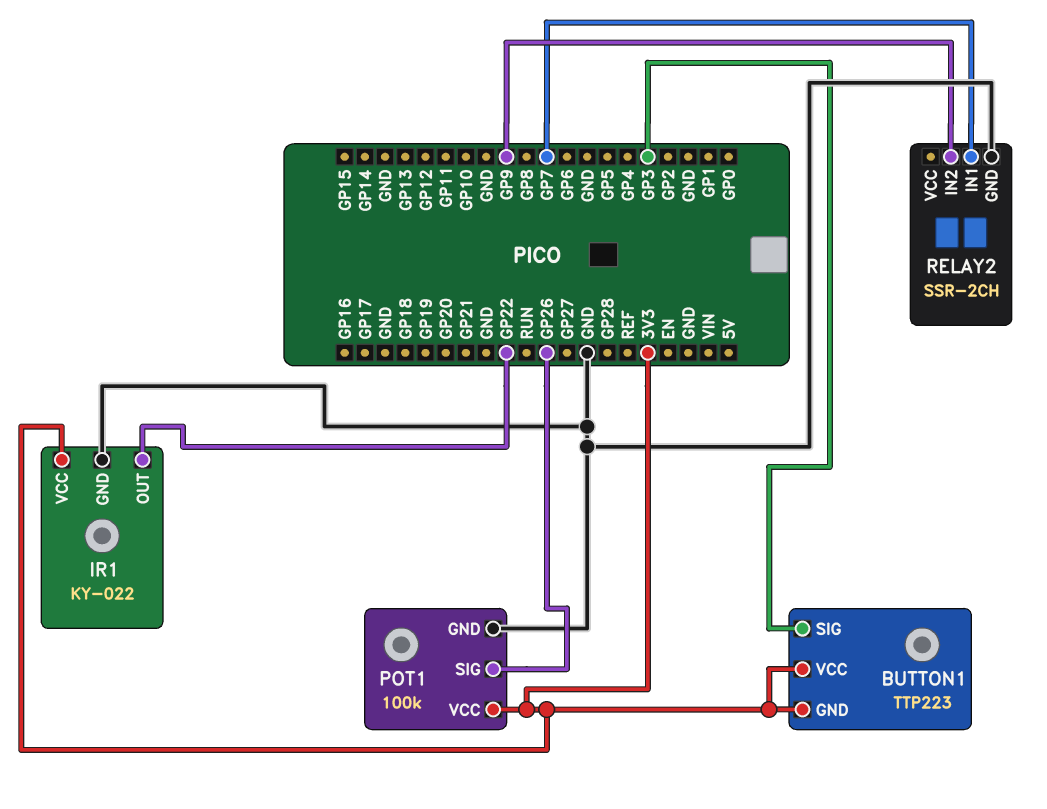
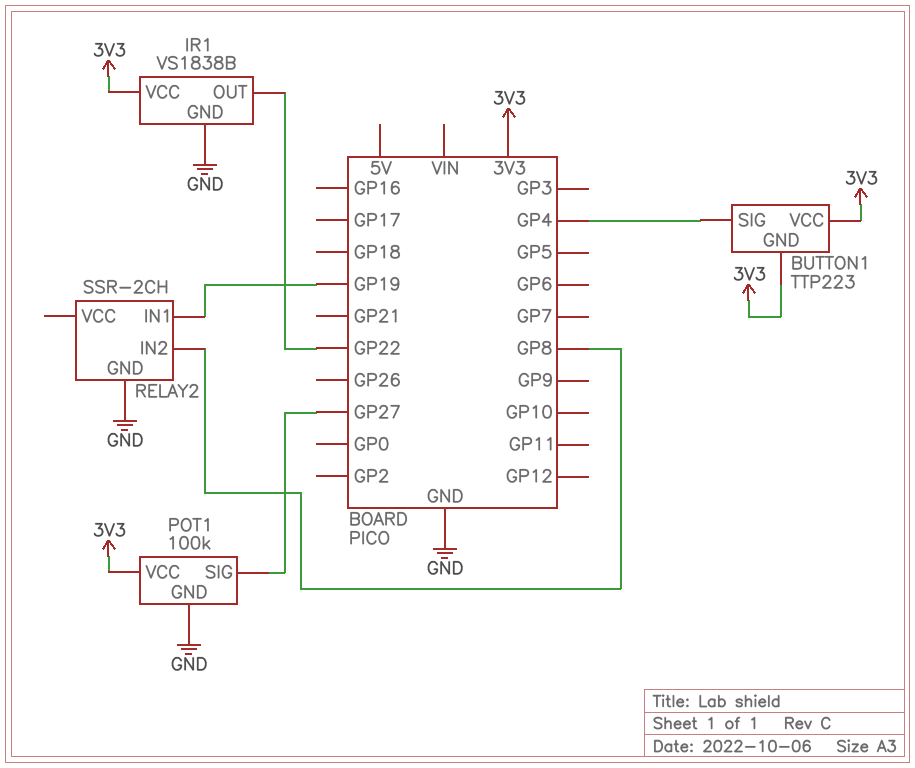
BUTTON1 pin SIG: GP3 -> GP4
IR1: KY-022 -> VS1838B
POT1 pin SIG: GP26 -> GP27
RELAY2 pin IN1: GP7 -> GP19
RELAY2 pin IN2: GP9 -> GP8

